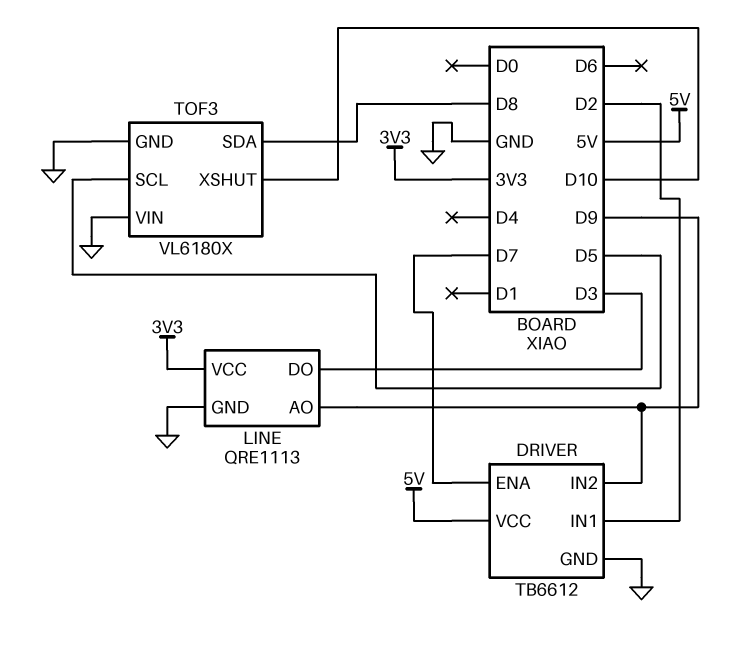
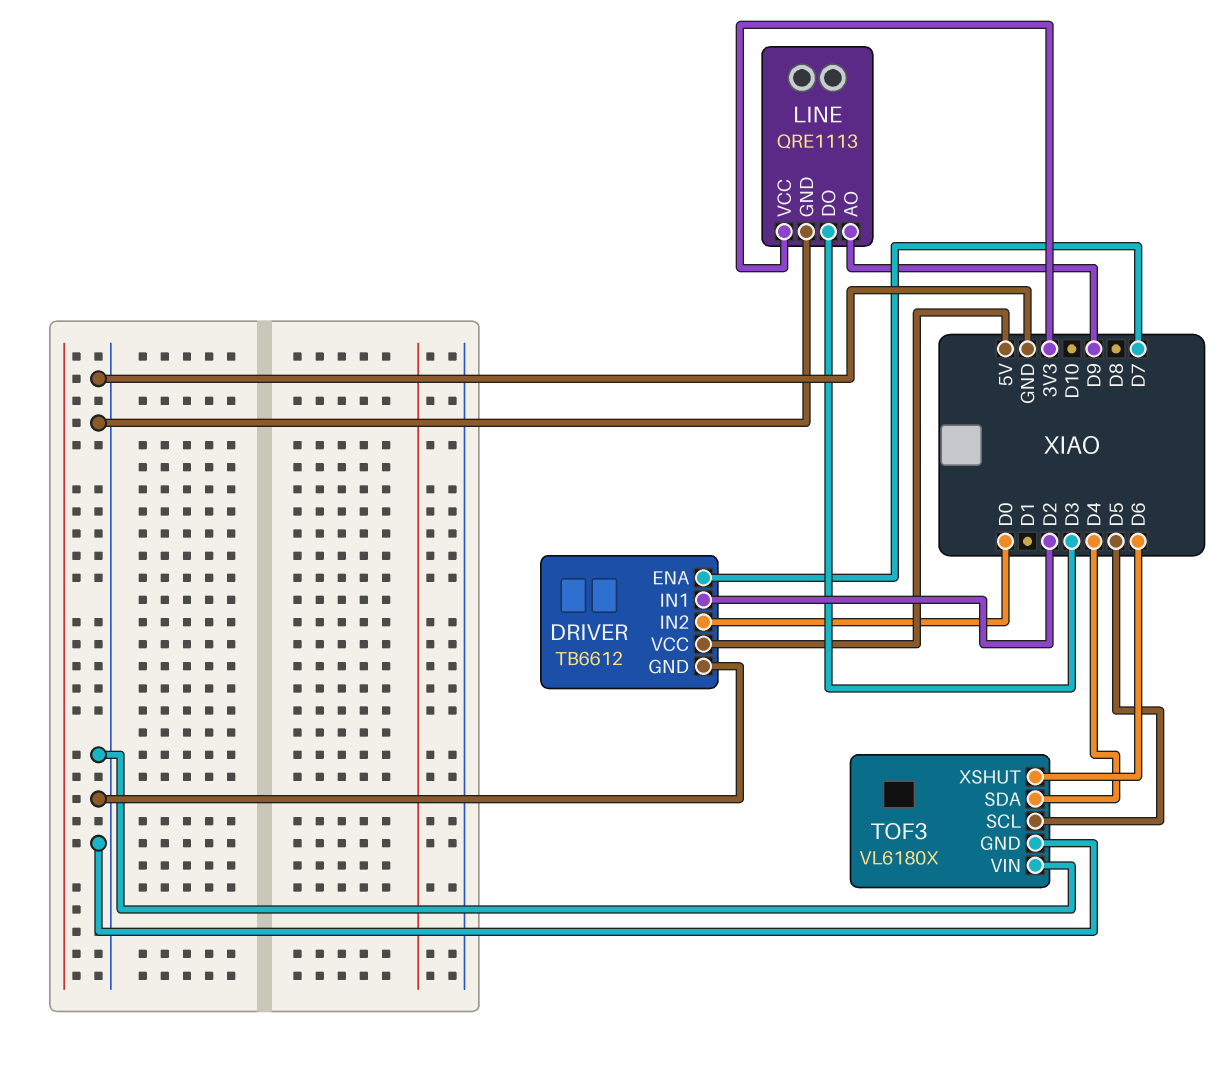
DRIVER pin IN2: D9 -> D0
TOF3 pin SDA: D8 -> D4
TOF3 pin XSHUT: D10 -> D6

